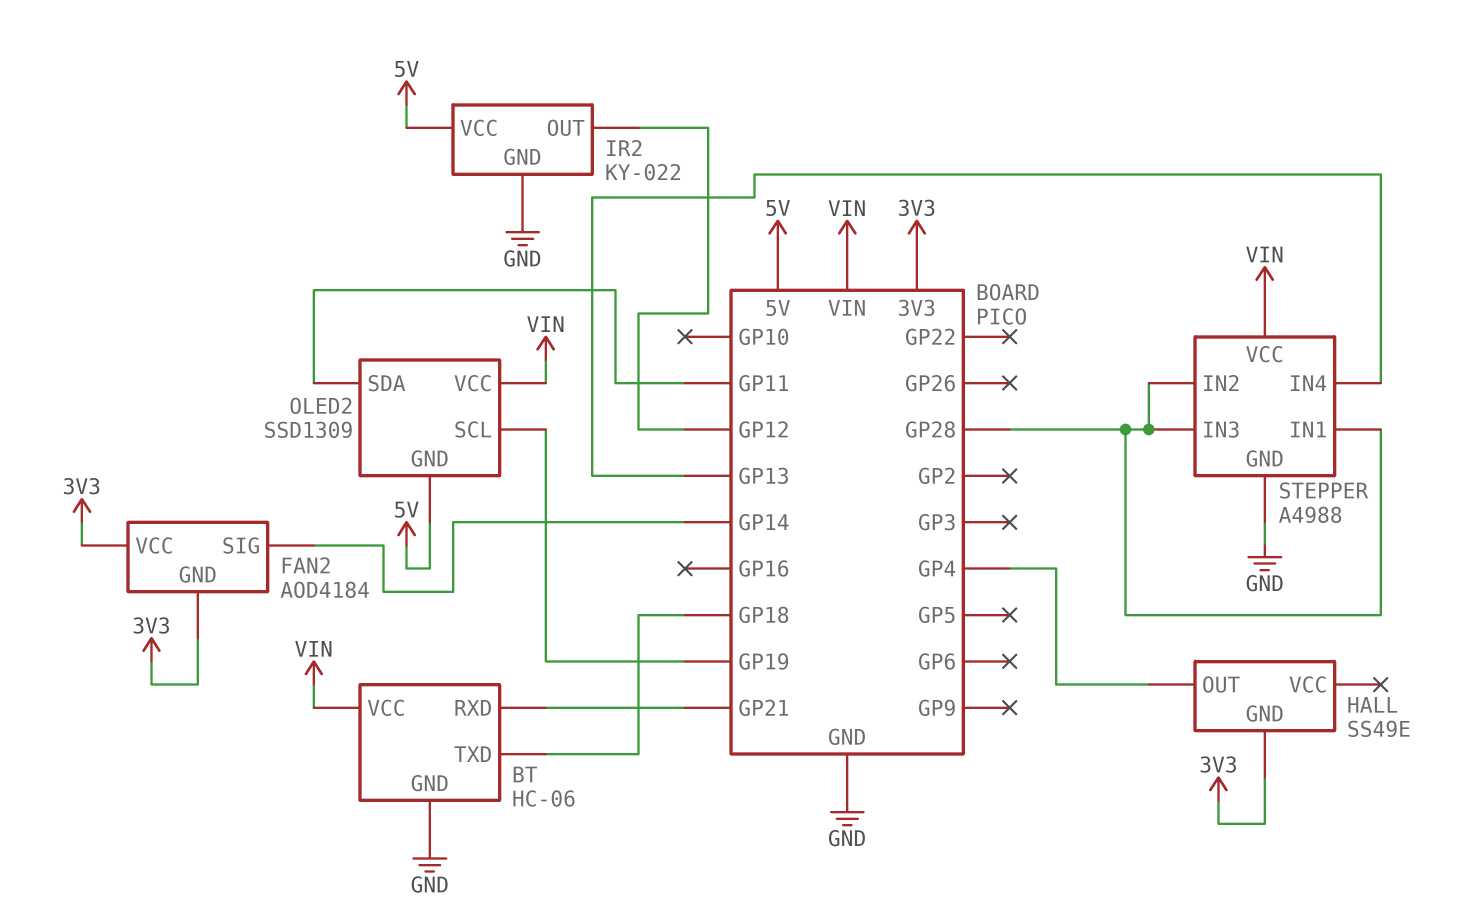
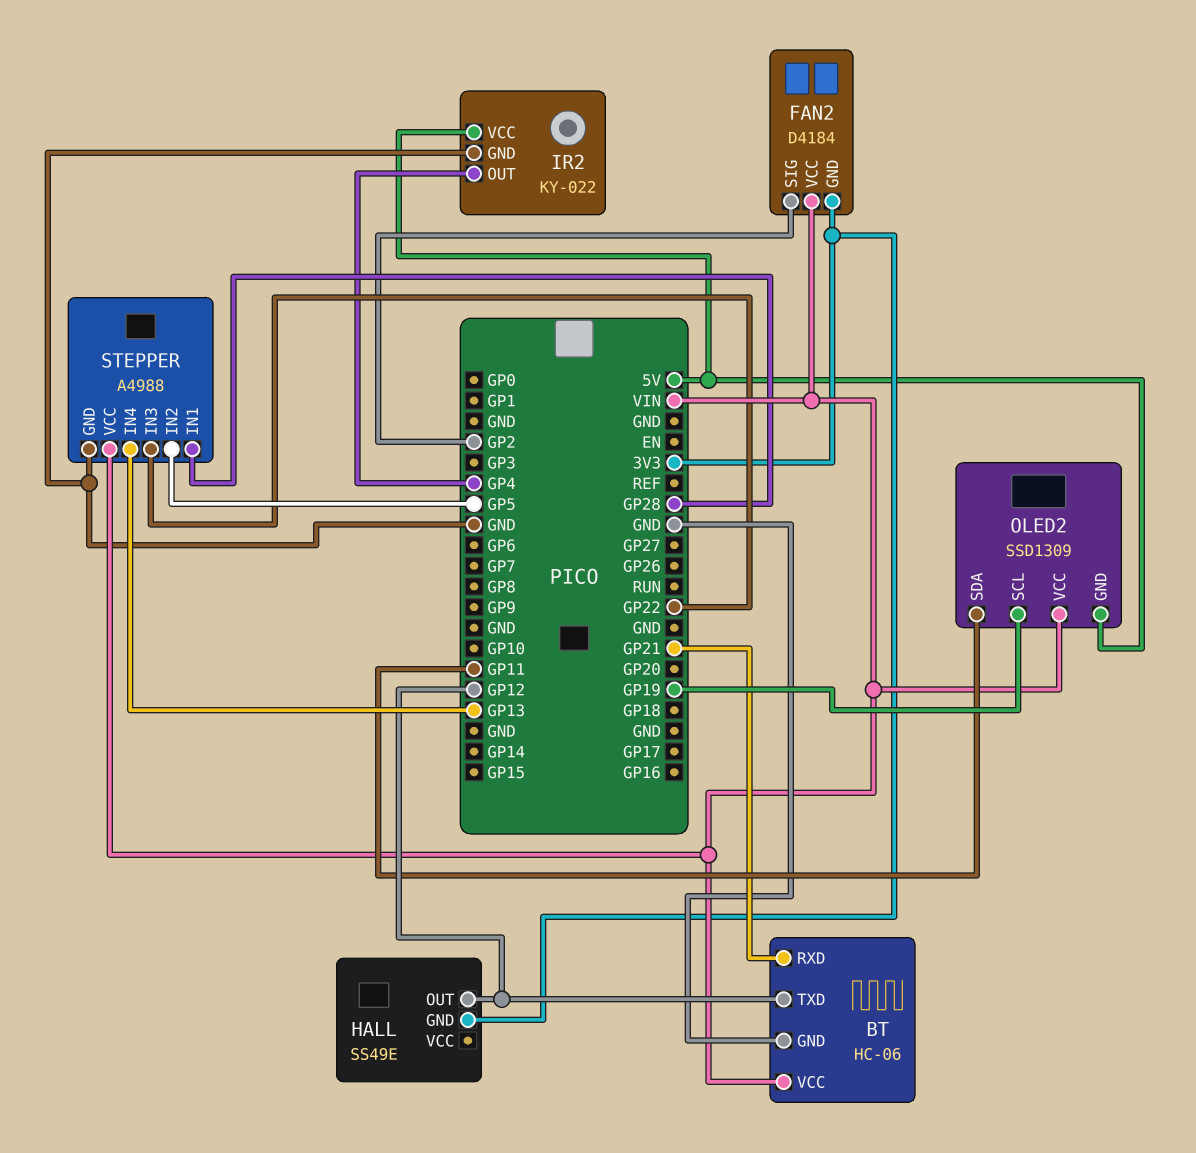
BT pin TXD: GP18 -> GP12
FAN2: AOD4184 -> D4184
FAN2 pin SIG: GP14 -> GP2
FAN2 pin VCC: 3V3 -> VIN
HALL pin OUT: GP4 -> GP12
IR2 pin OUT: GP12 -> GP4
STEPPER pin IN2: GP28 -> GP5
STEPPER pin IN3: GP28 -> GP22

